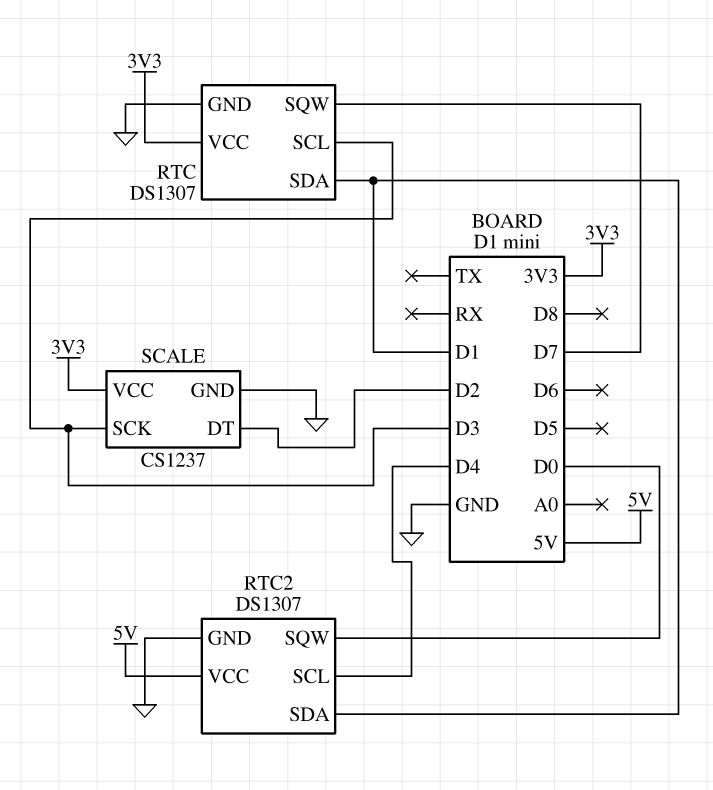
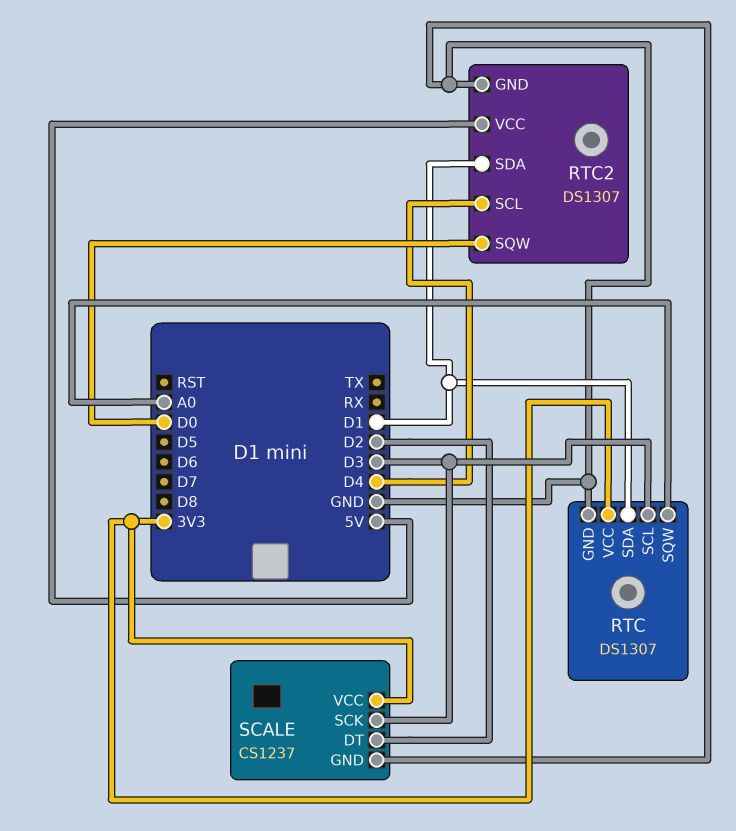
RTC pin SQW: D7 -> A0

